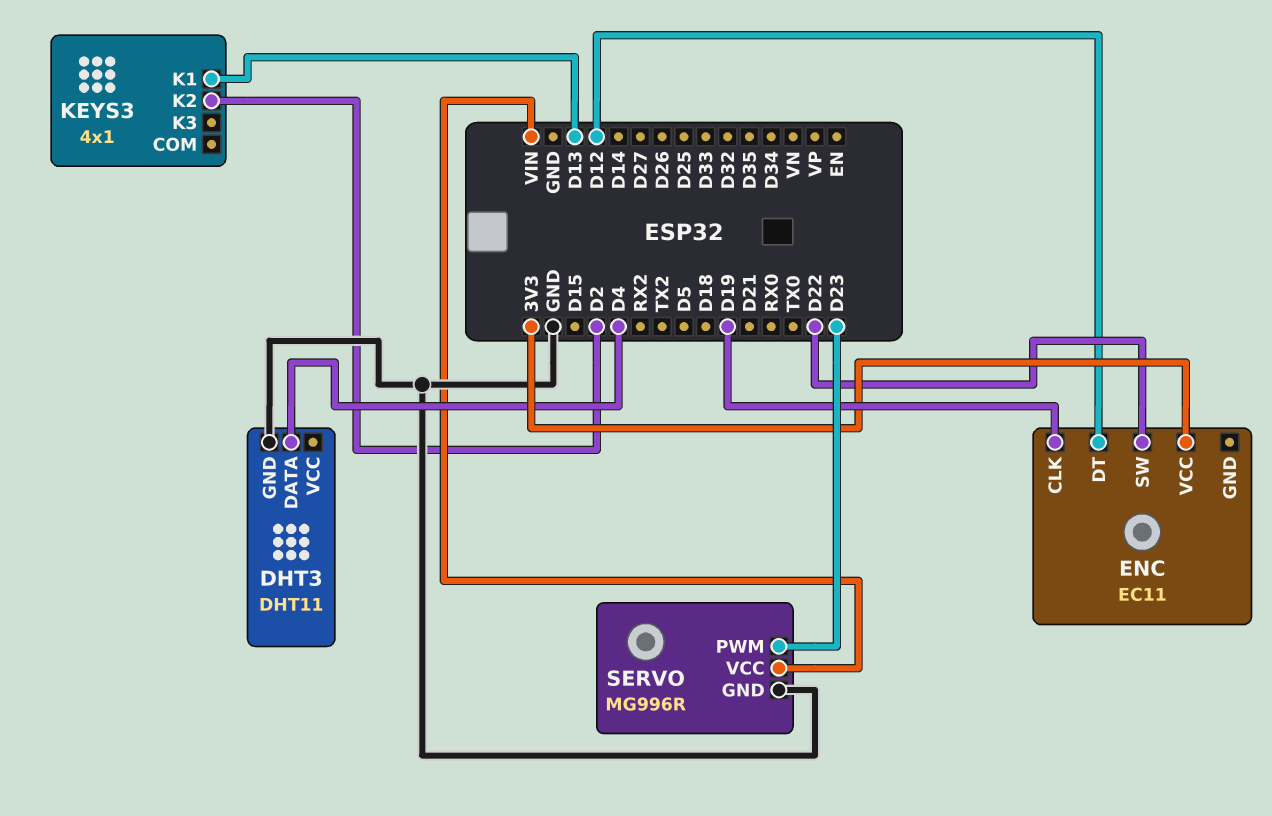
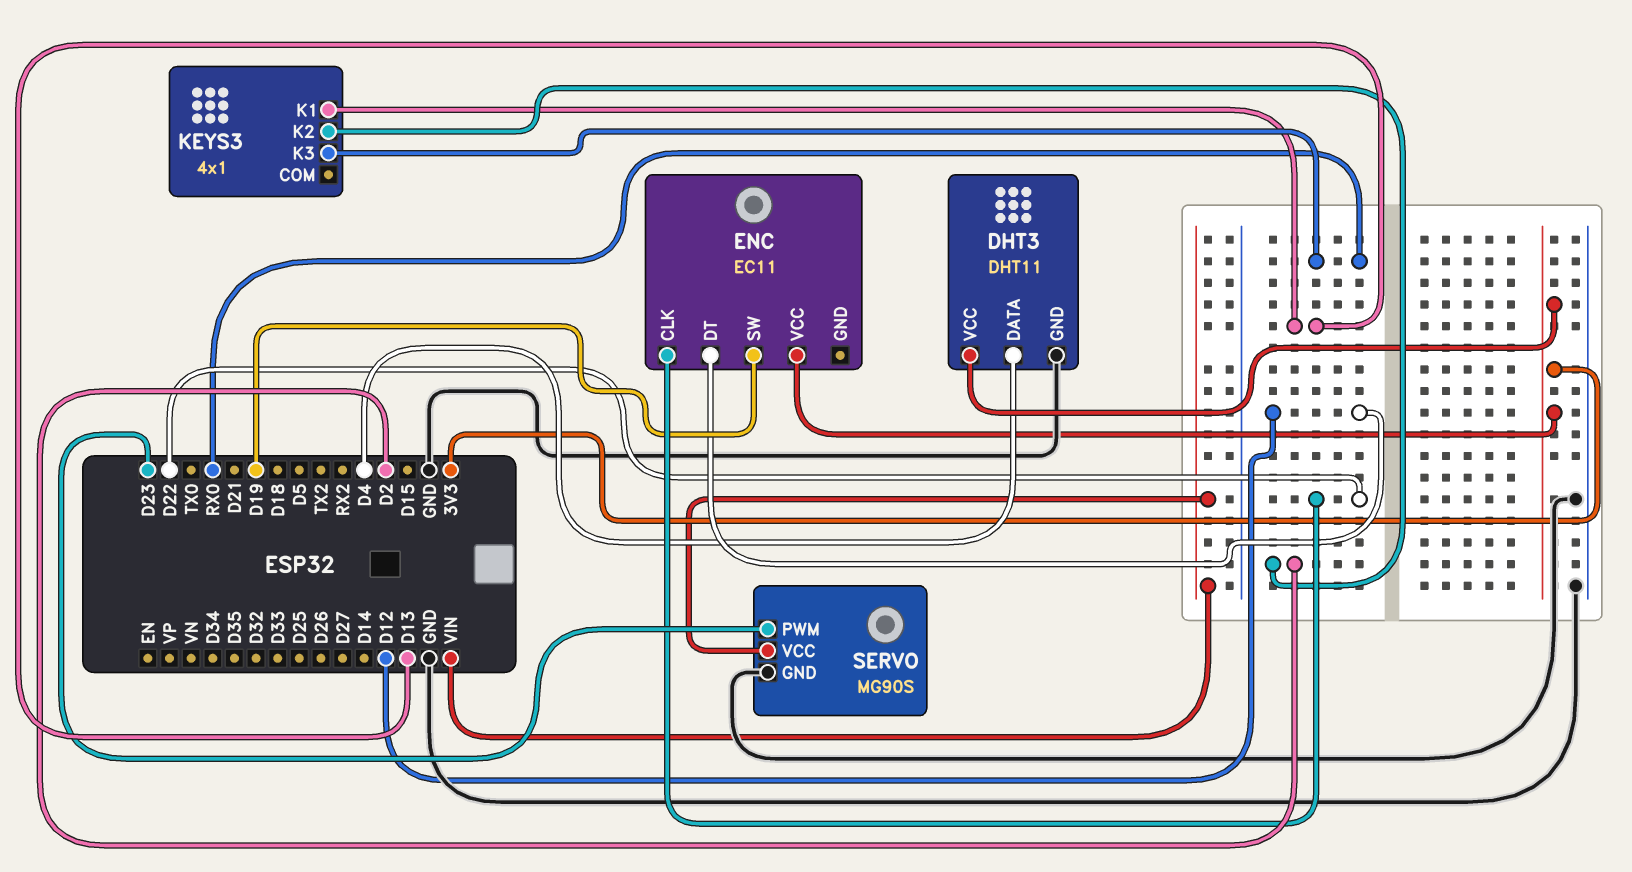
DHT3 pin VCC: none -> 3V3
ENC pin CLK: D19 -> D22
ENC pin SW: D22 -> D19
KEYS3 pin K3: none -> RX0
SERVO: MG996R -> MG90S

